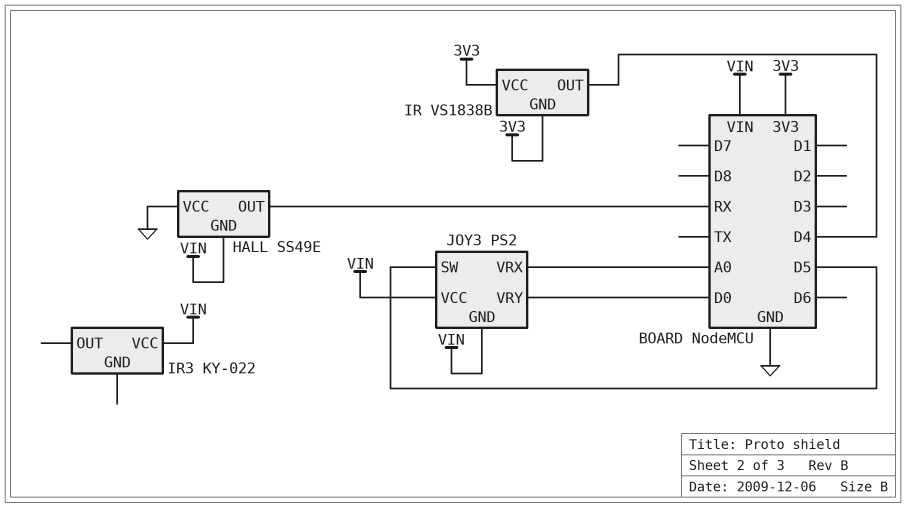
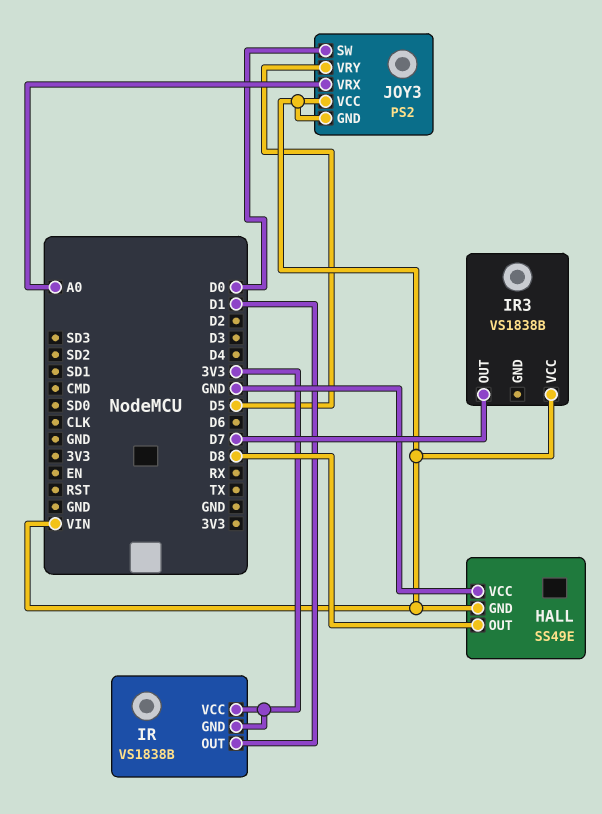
HALL pin OUT: RX -> D8
IR pin OUT: D4 -> D1
IR3: KY-022 -> VS1838B
IR3 pin OUT: none -> D7
JOY3 pin SW: D5 -> D0
JOY3 pin VRY: D0 -> D5

